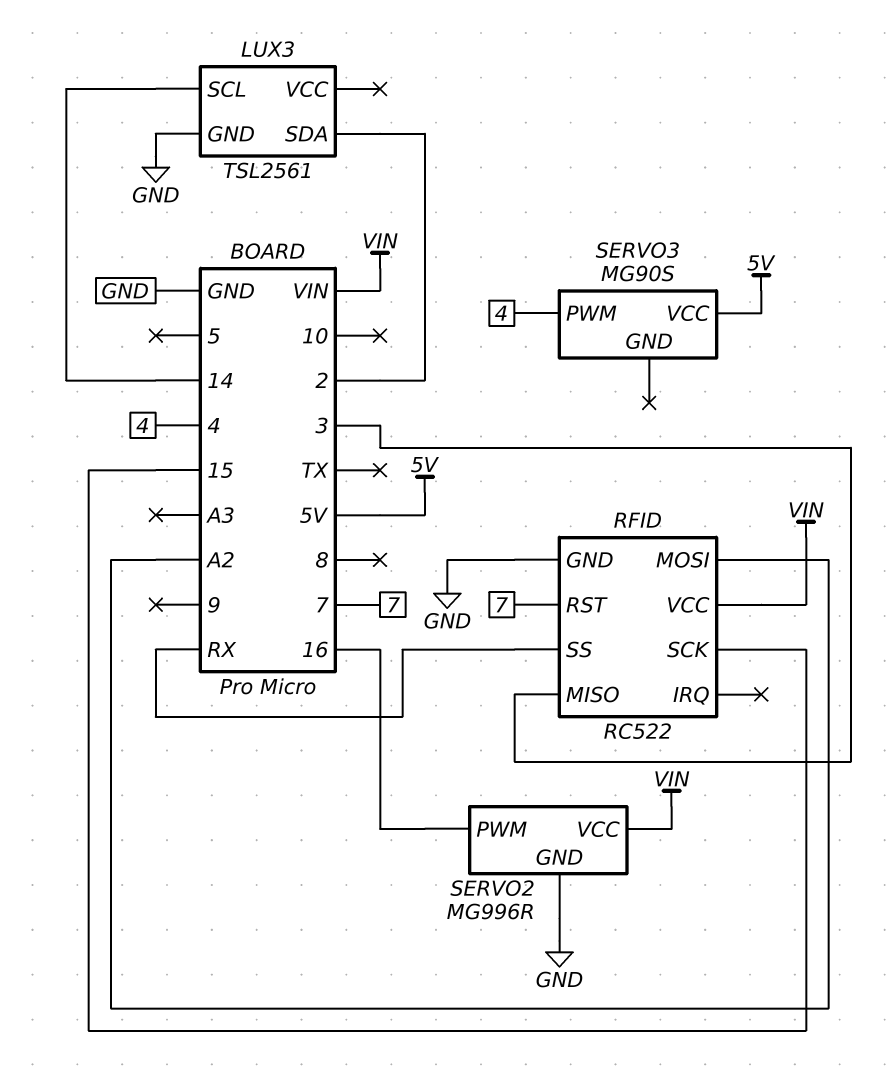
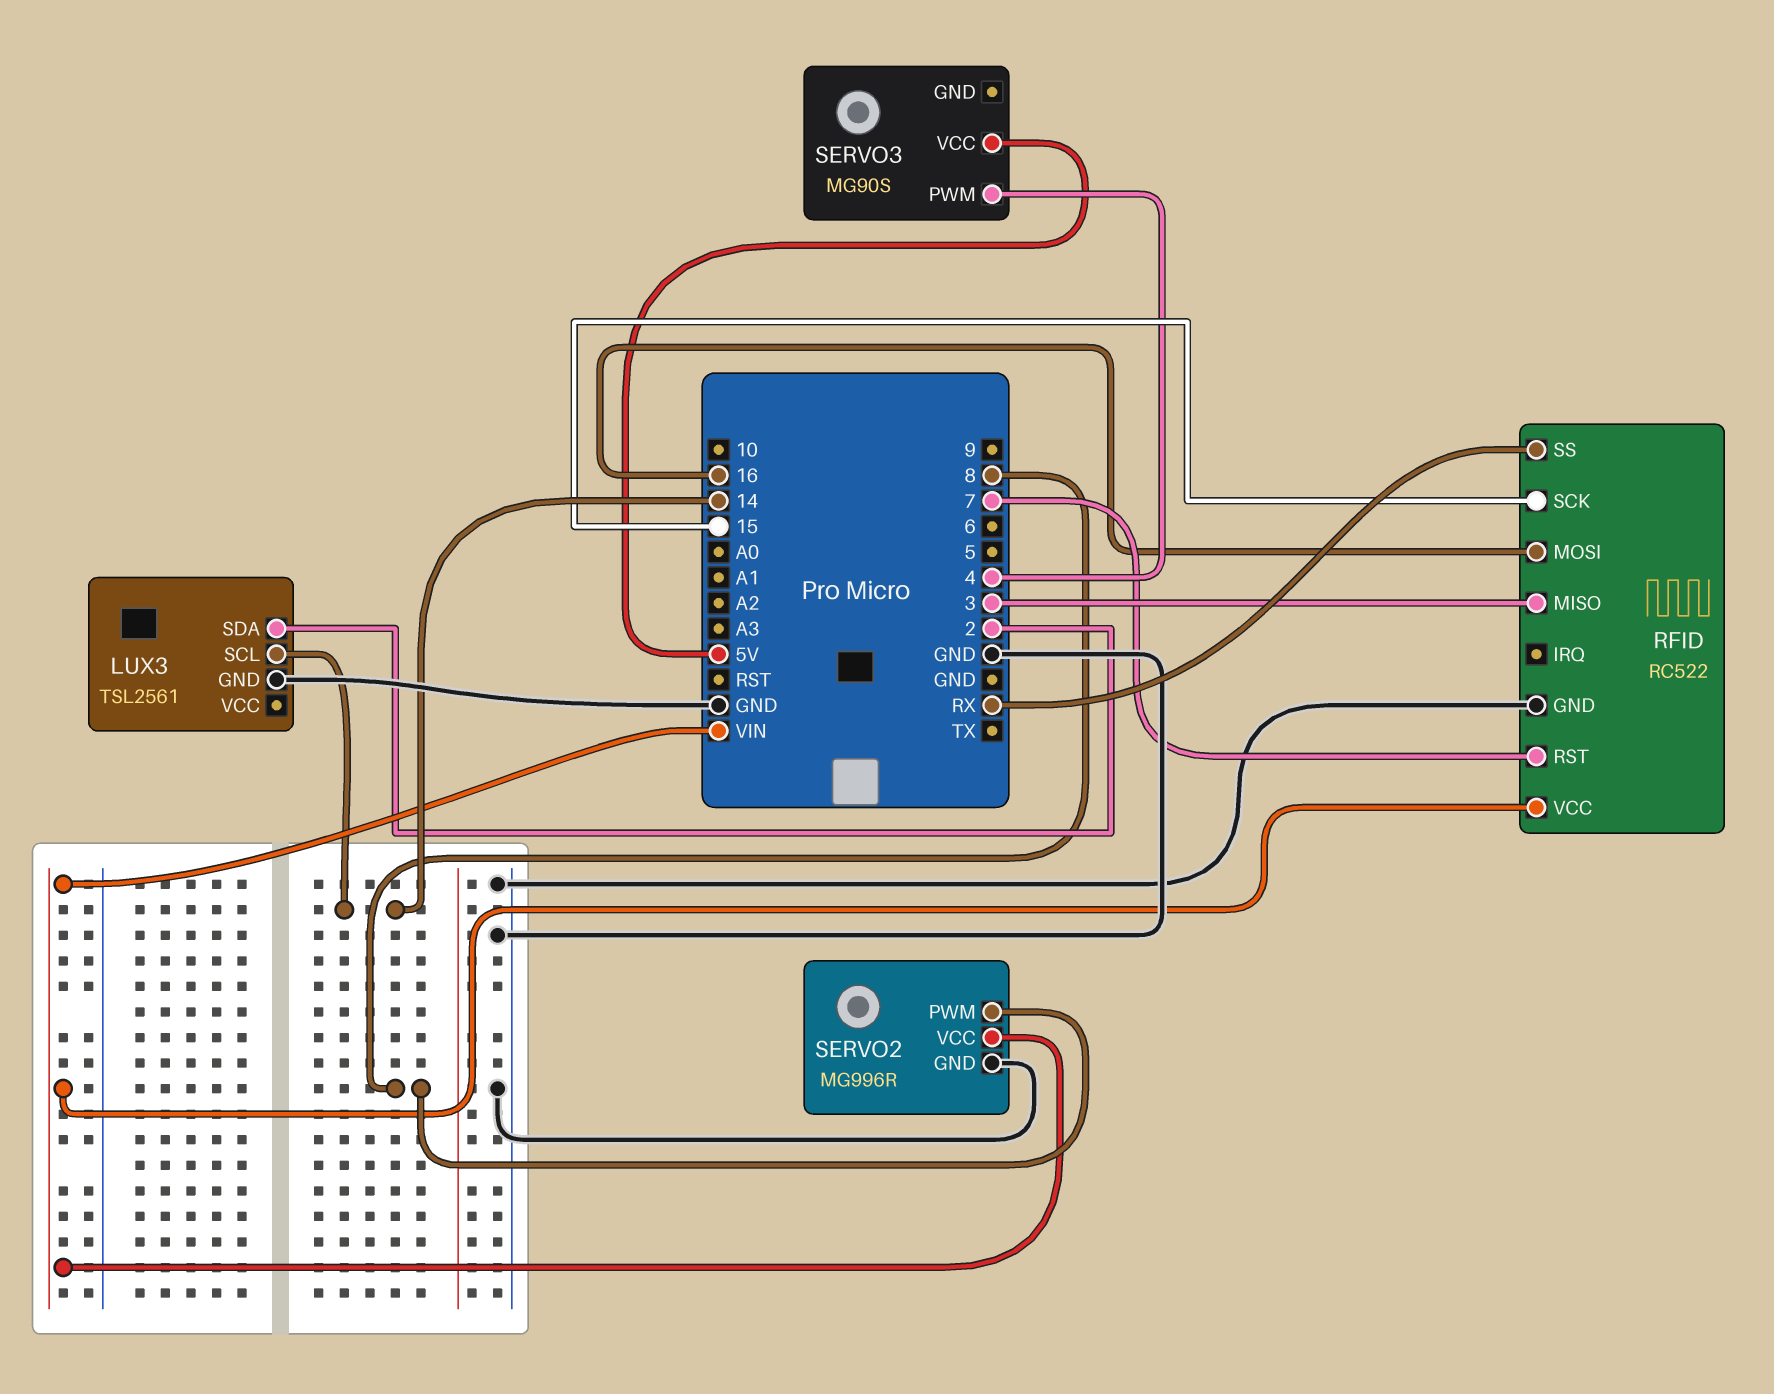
RFID pin MOSI: A2 -> 16
SERVO2 pin PWM: 16 -> 8

